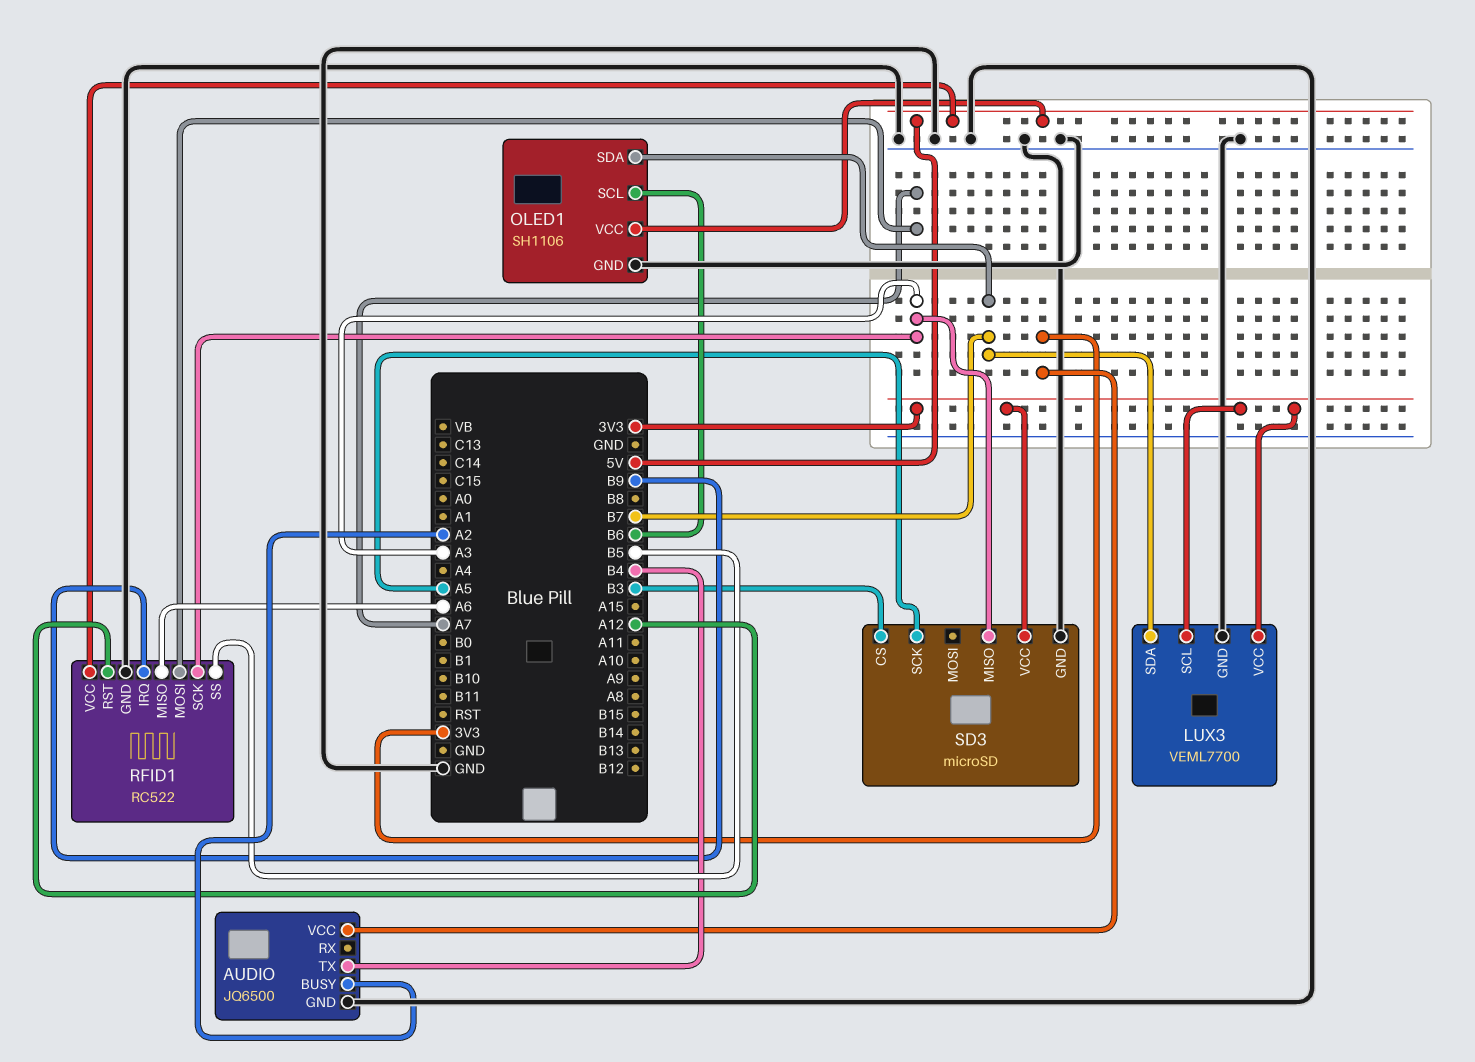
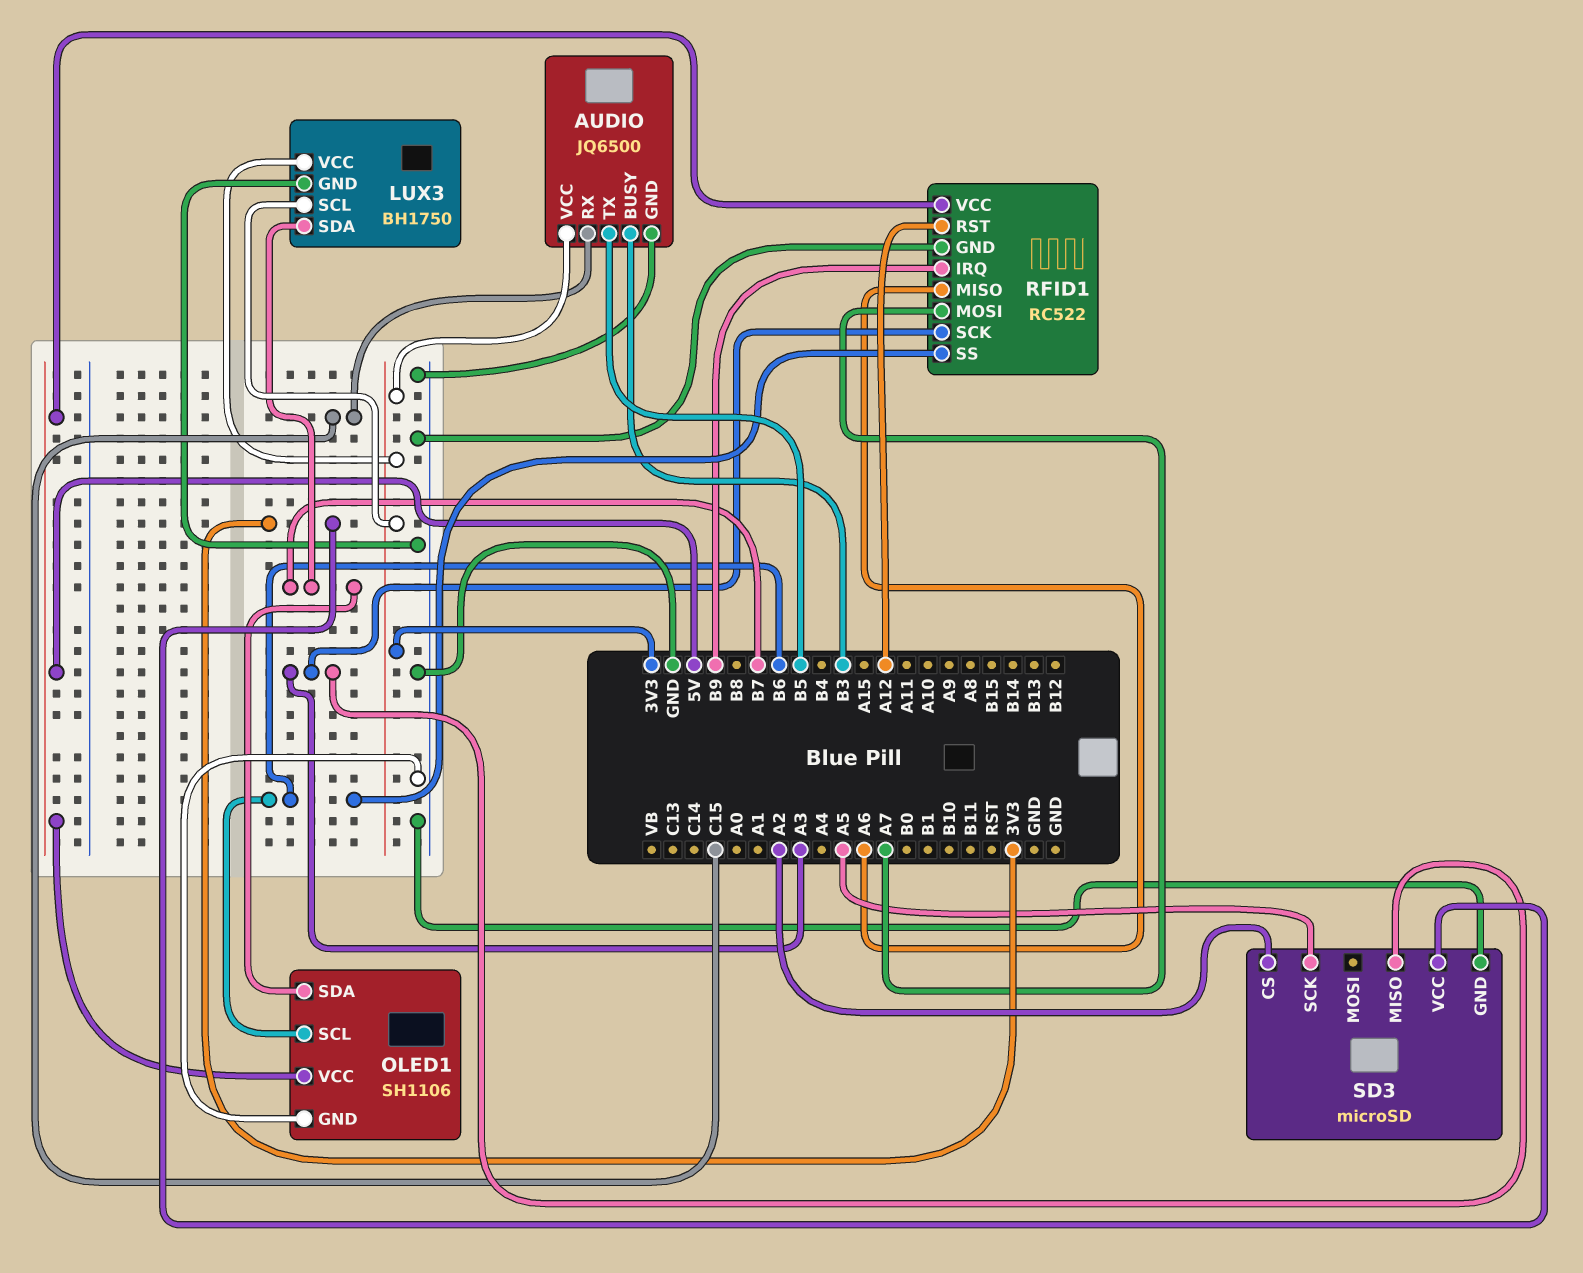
AUDIO pin BUSY: A2 -> B3
AUDIO pin RX: none -> C15
AUDIO pin TX: B4 -> B5
LUX3: VEML7700 -> BH1750
RFID1 pin SS: B5 -> B6
SD3 pin CS: B3 -> A2

